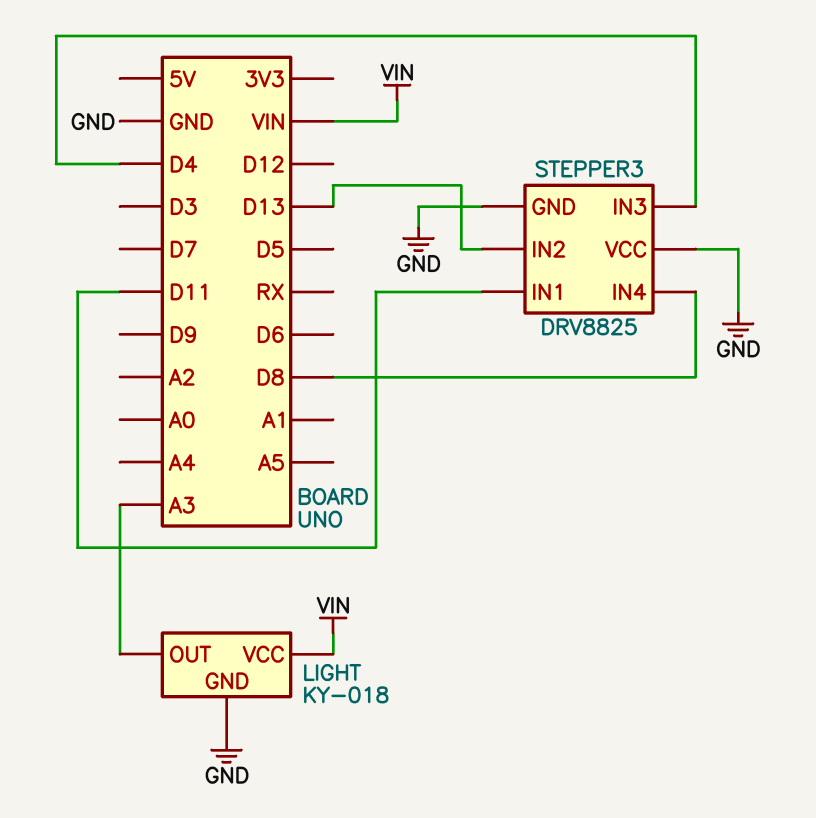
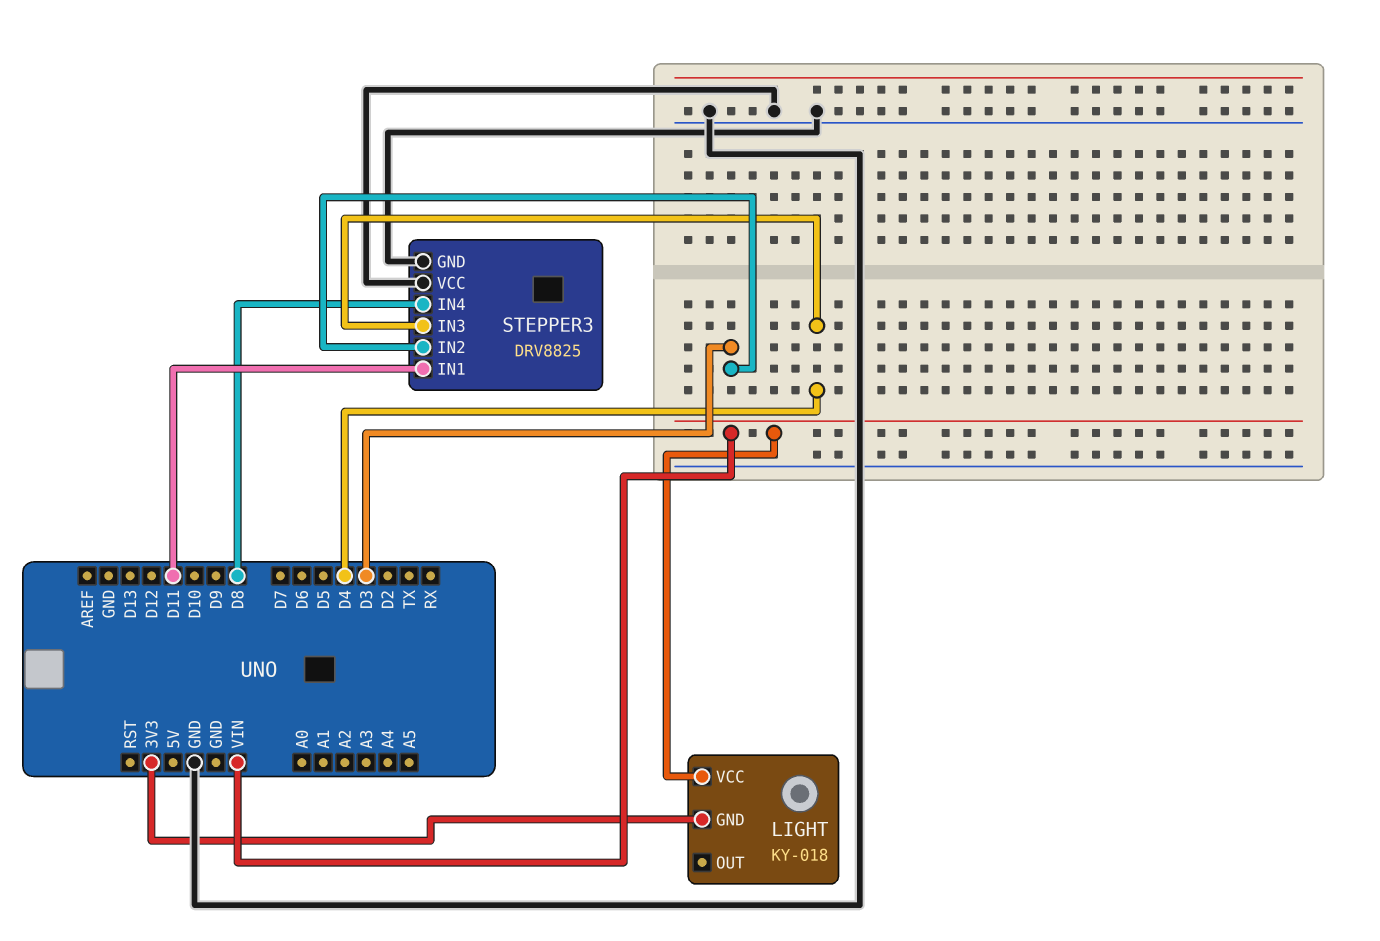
LIGHT pin GND: GND -> 3V3
LIGHT pin OUT: A3 -> none
STEPPER3 pin IN2: D13 -> D3

